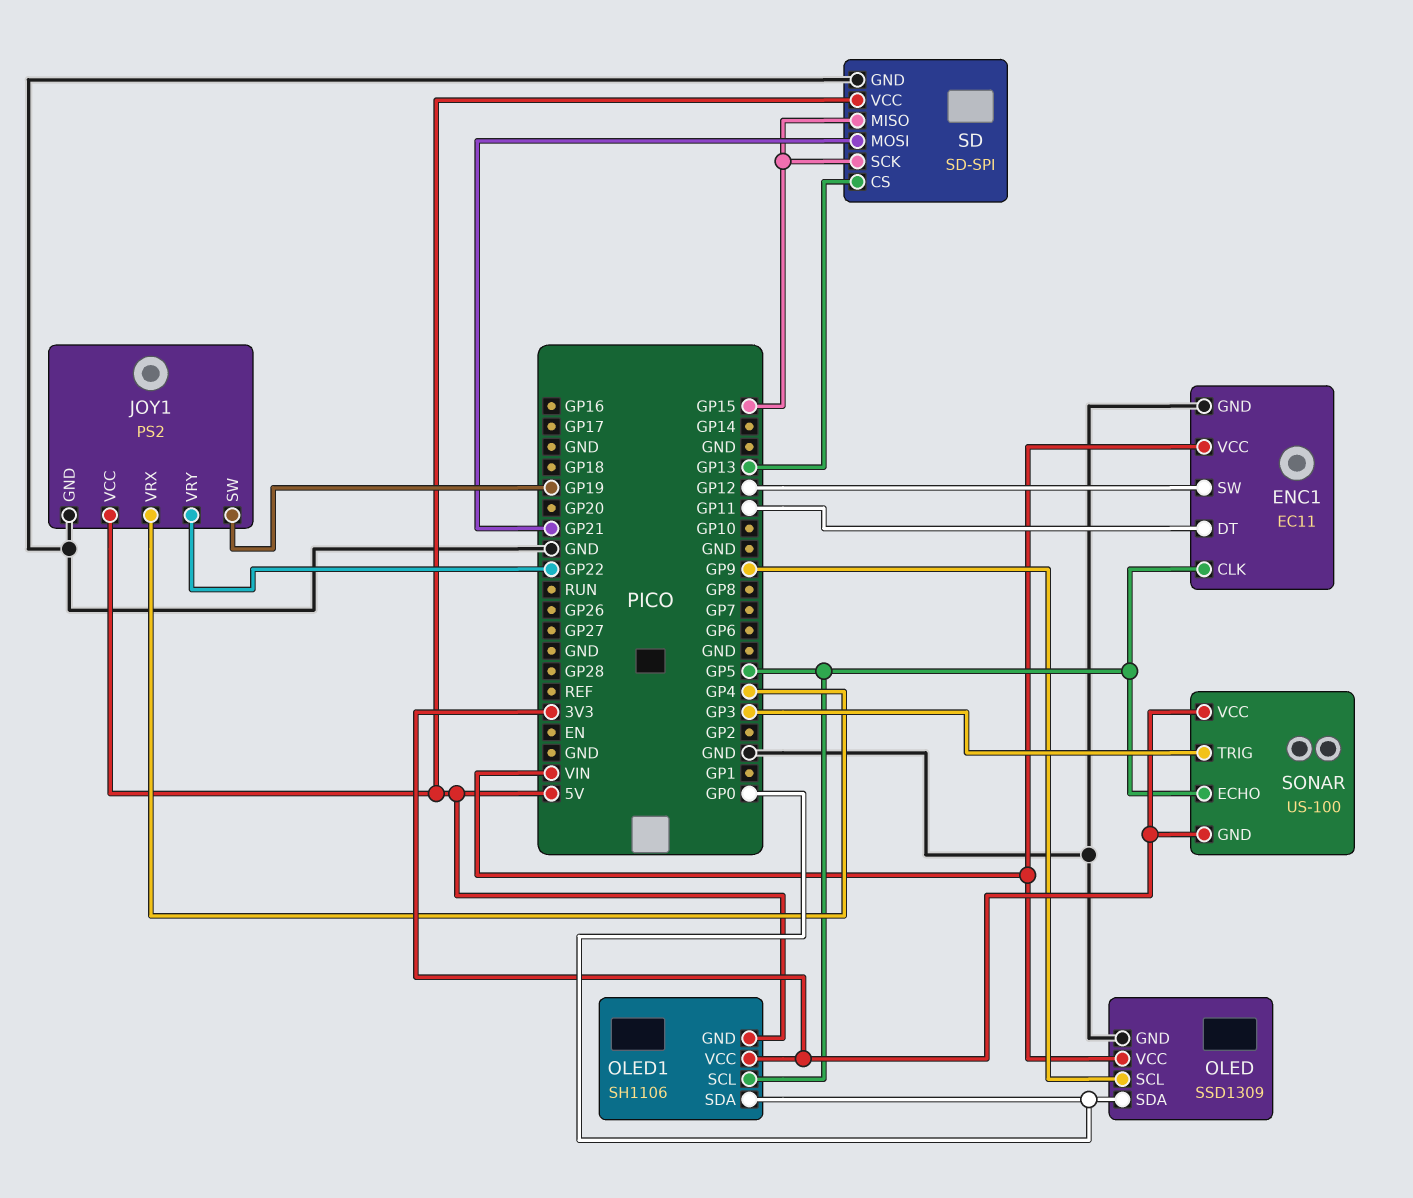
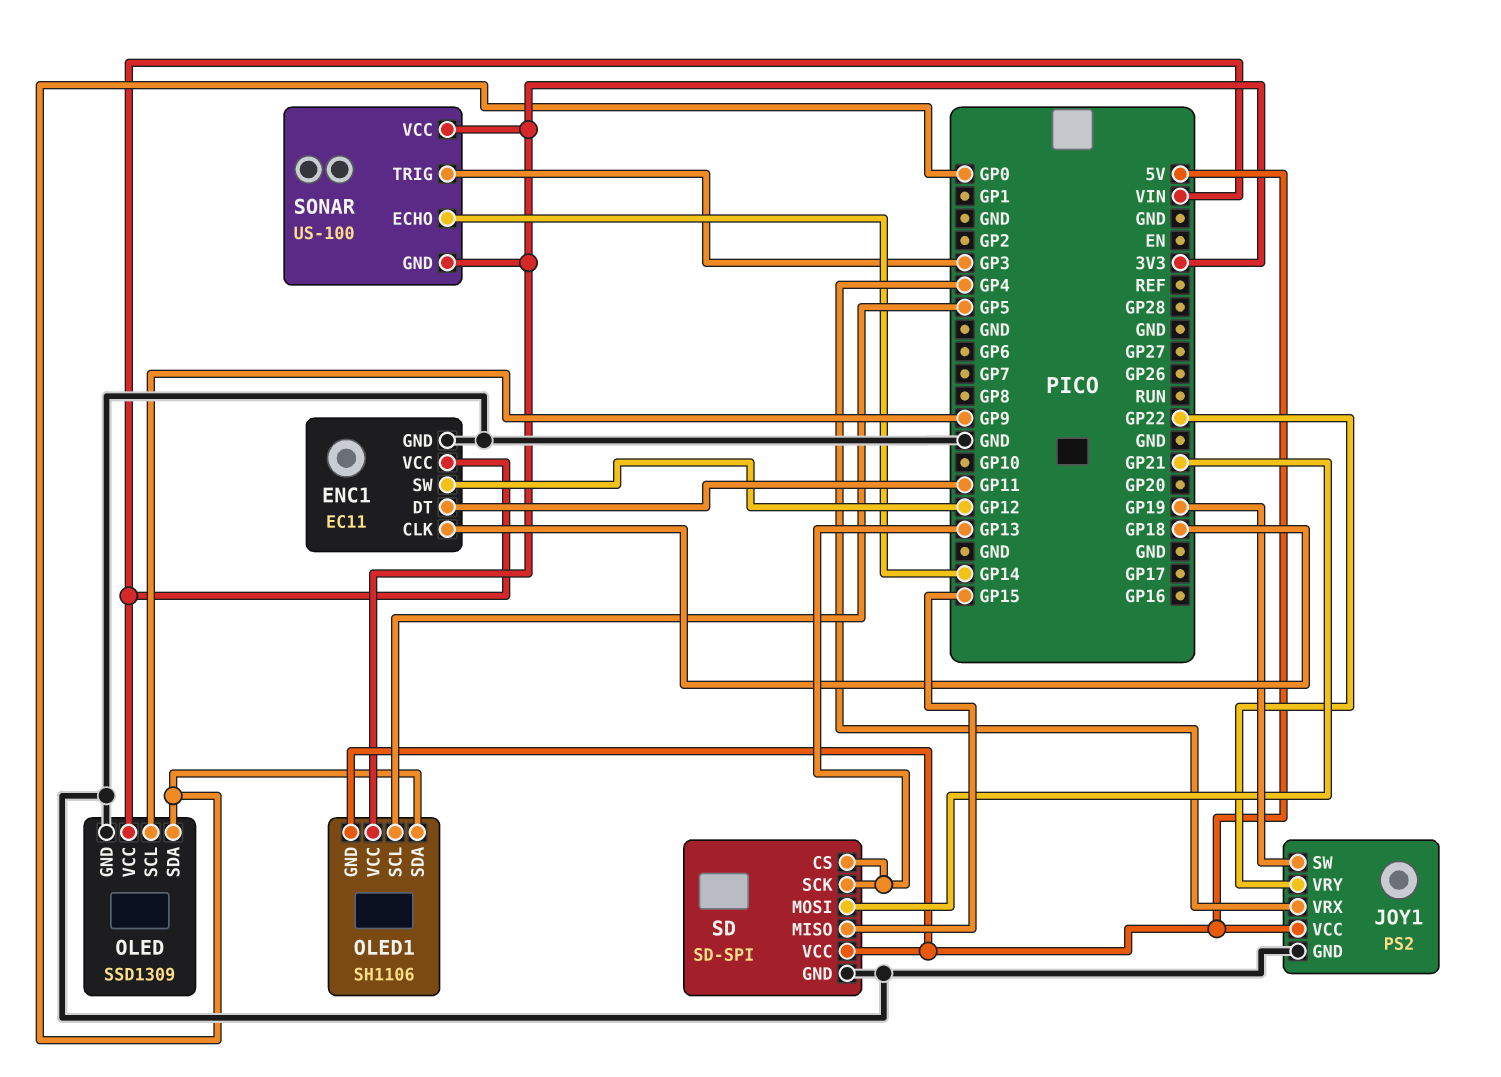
ENC1 pin CLK: GP5 -> GP18
SD pin SCK: GP15 -> GP13
SONAR pin ECHO: GP5 -> GP14

